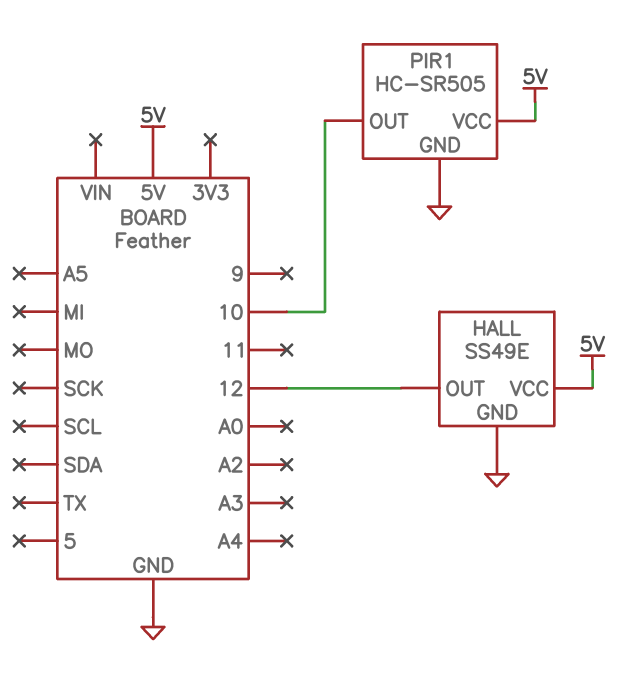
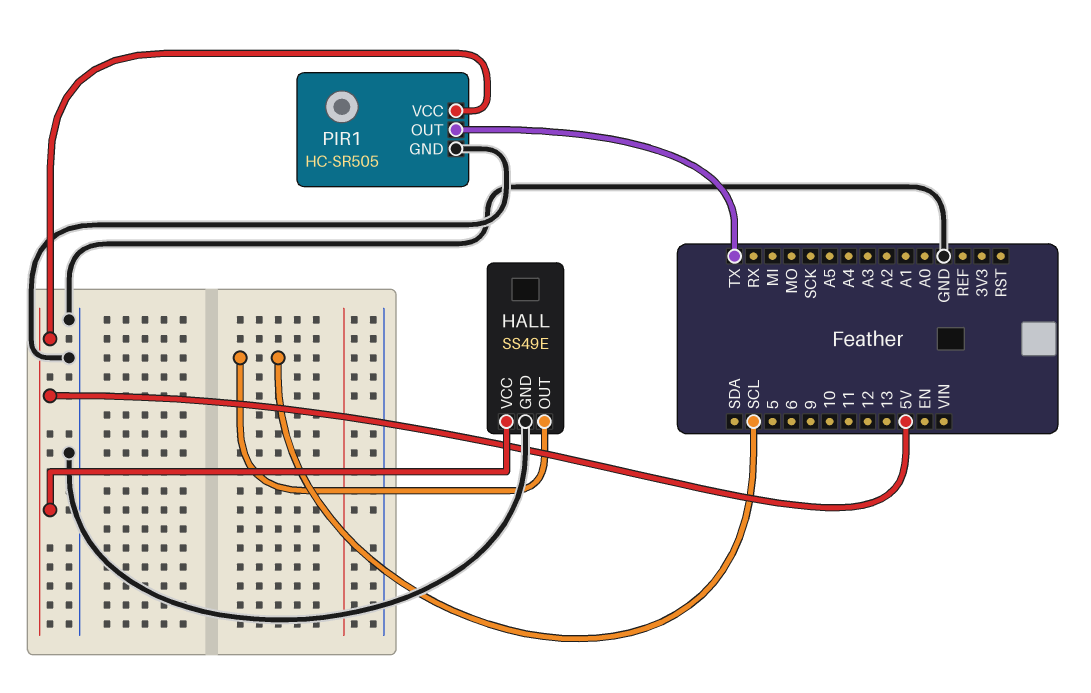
HALL pin OUT: 12 -> SCL
PIR1 pin OUT: 10 -> TX

